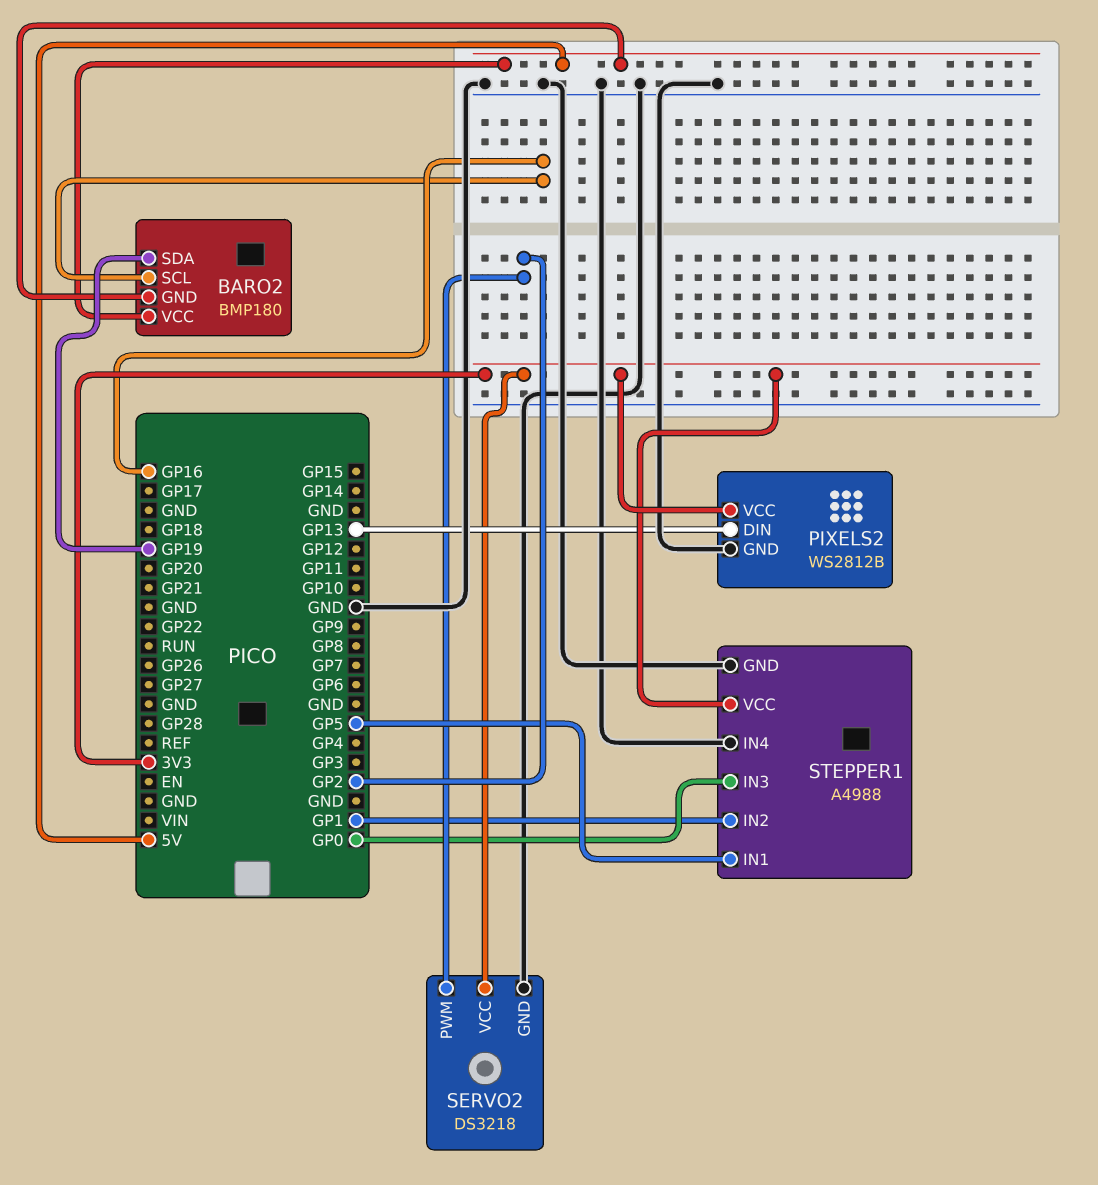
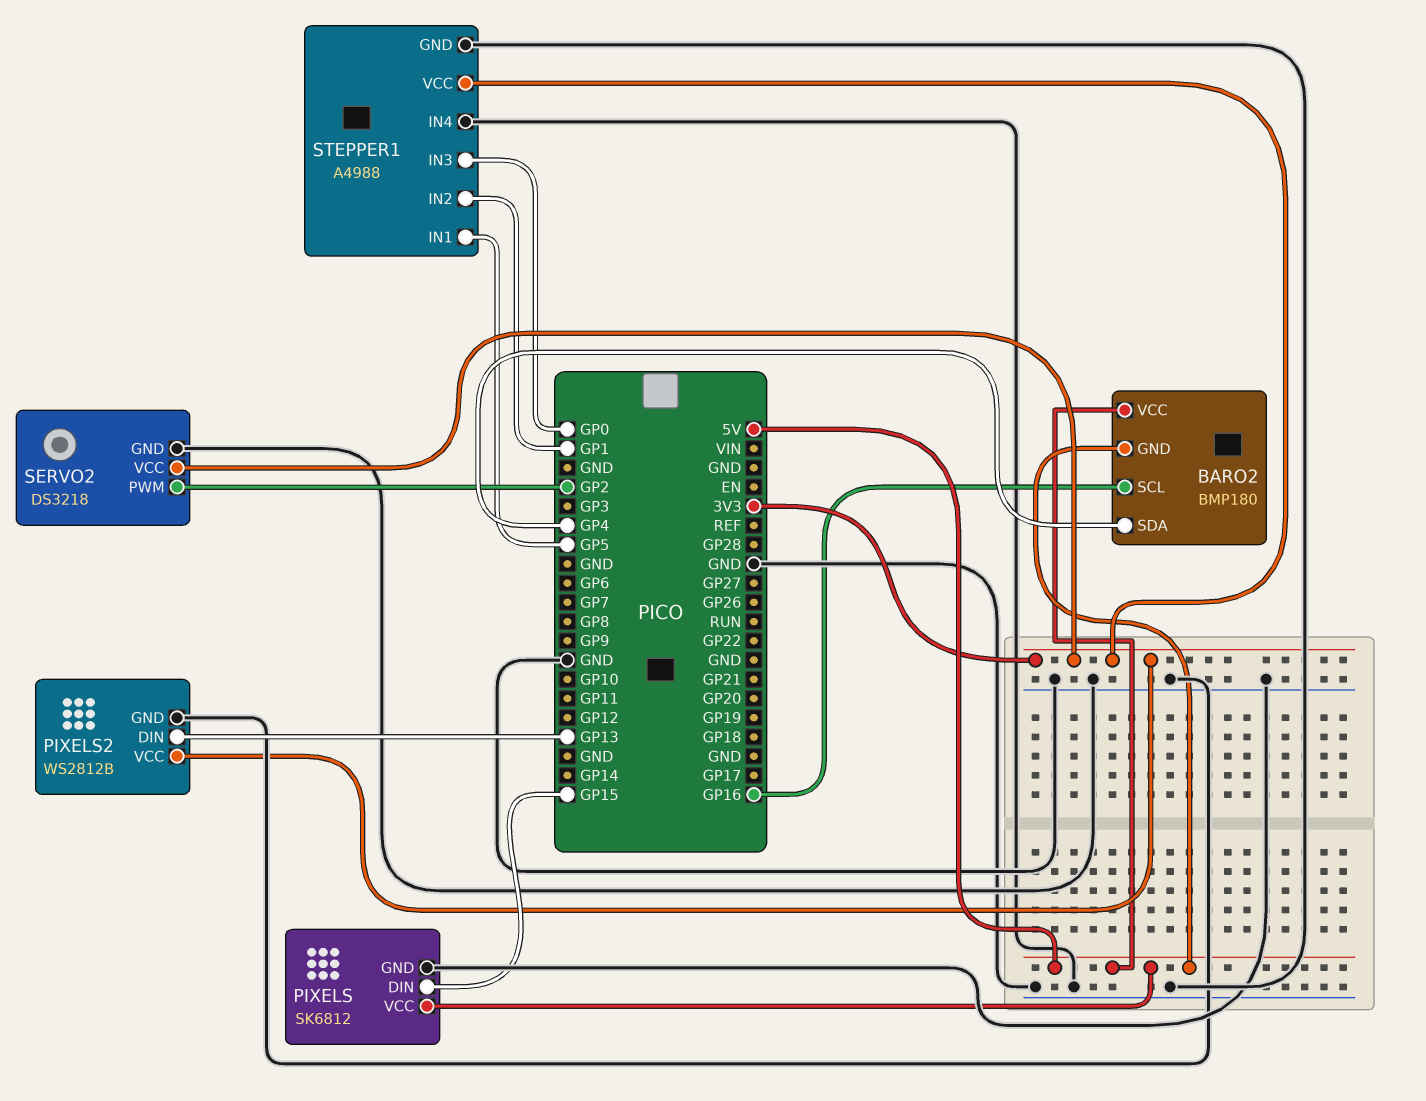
BARO2 pin SDA: GP19 -> GP4
PIXELS: none -> SK6812
PIXELS pin DIN: none -> GP15
PIXELS pin GND: none -> GND
PIXELS pin VCC: none -> 5V

